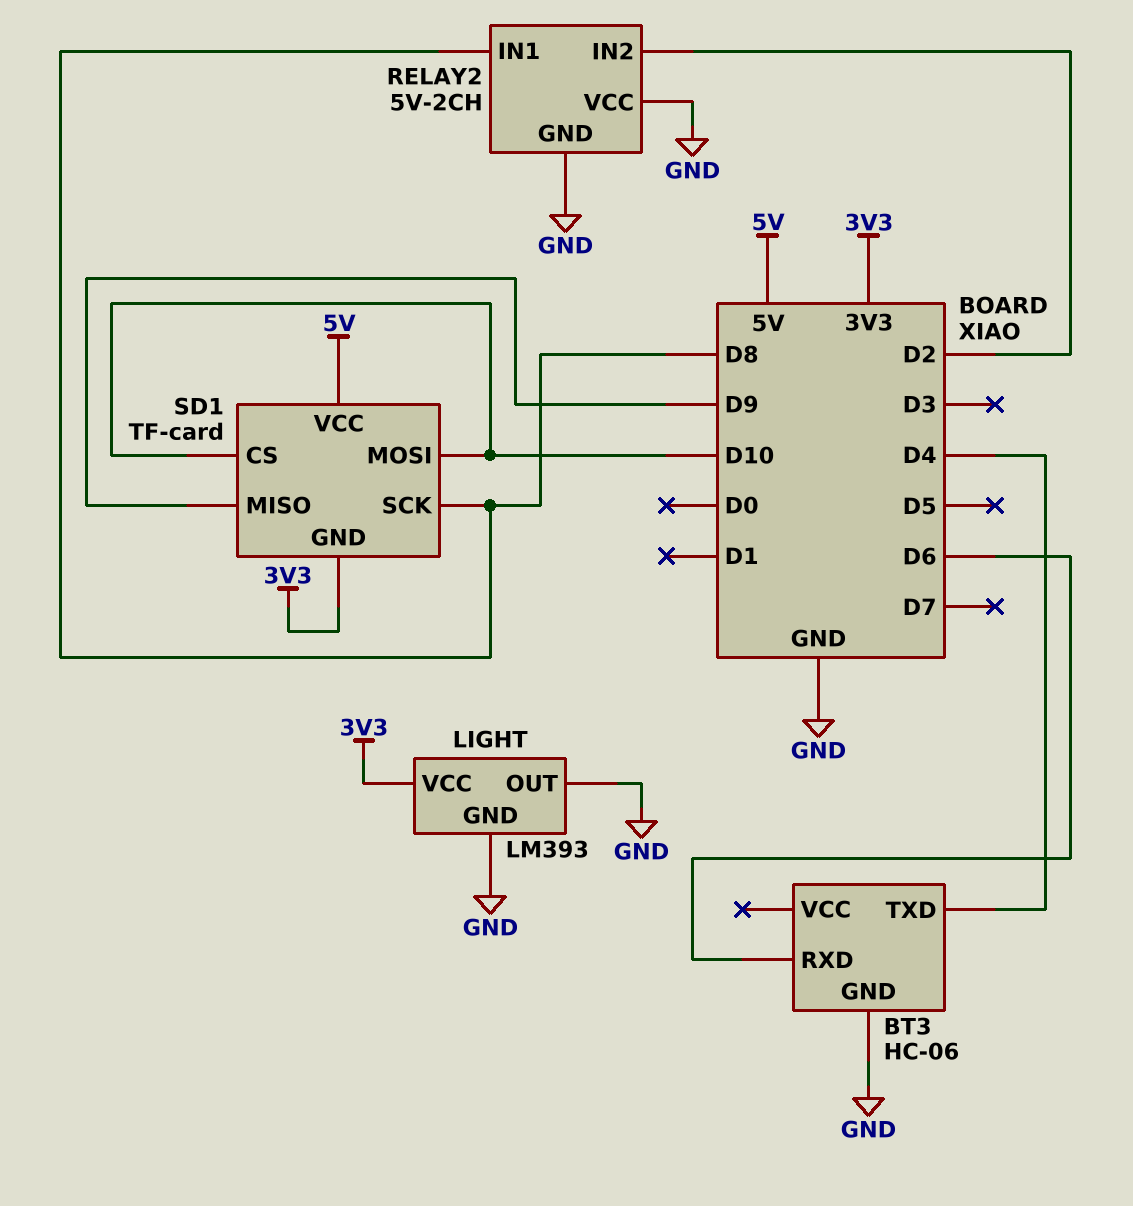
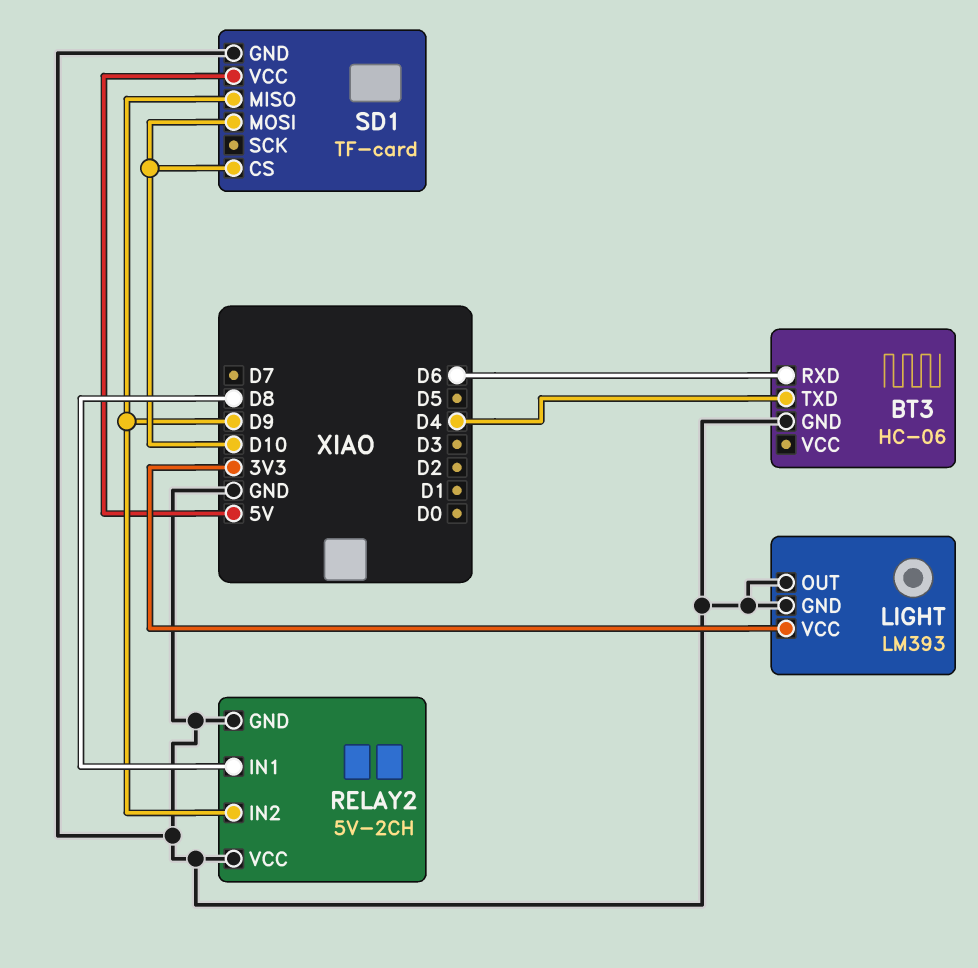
RELAY2 pin IN2: D2 -> D9
SD1 pin GND: 3V3 -> GND
SD1 pin SCK: D8 -> none

